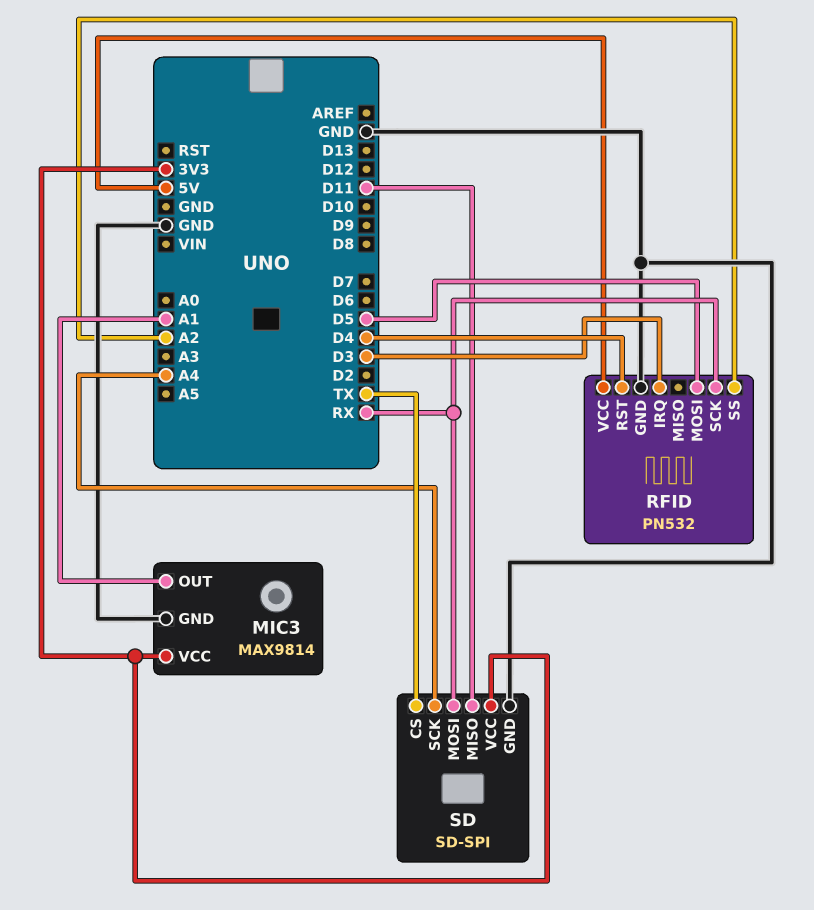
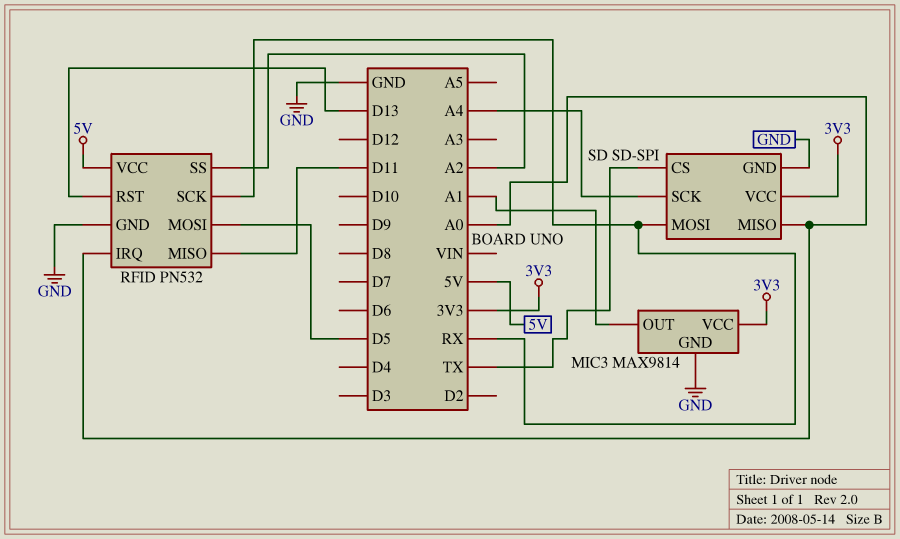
RFID pin IRQ: D3 -> A0
RFID pin MISO: none -> D11
RFID pin RST: D4 -> D13
SD pin MISO: D11 -> A0

